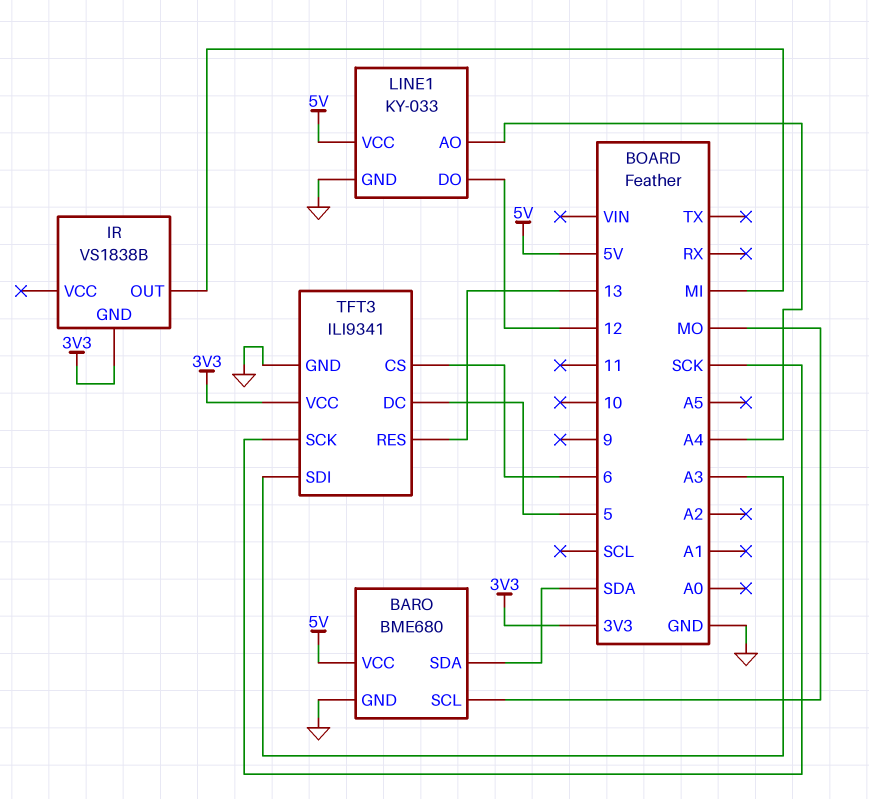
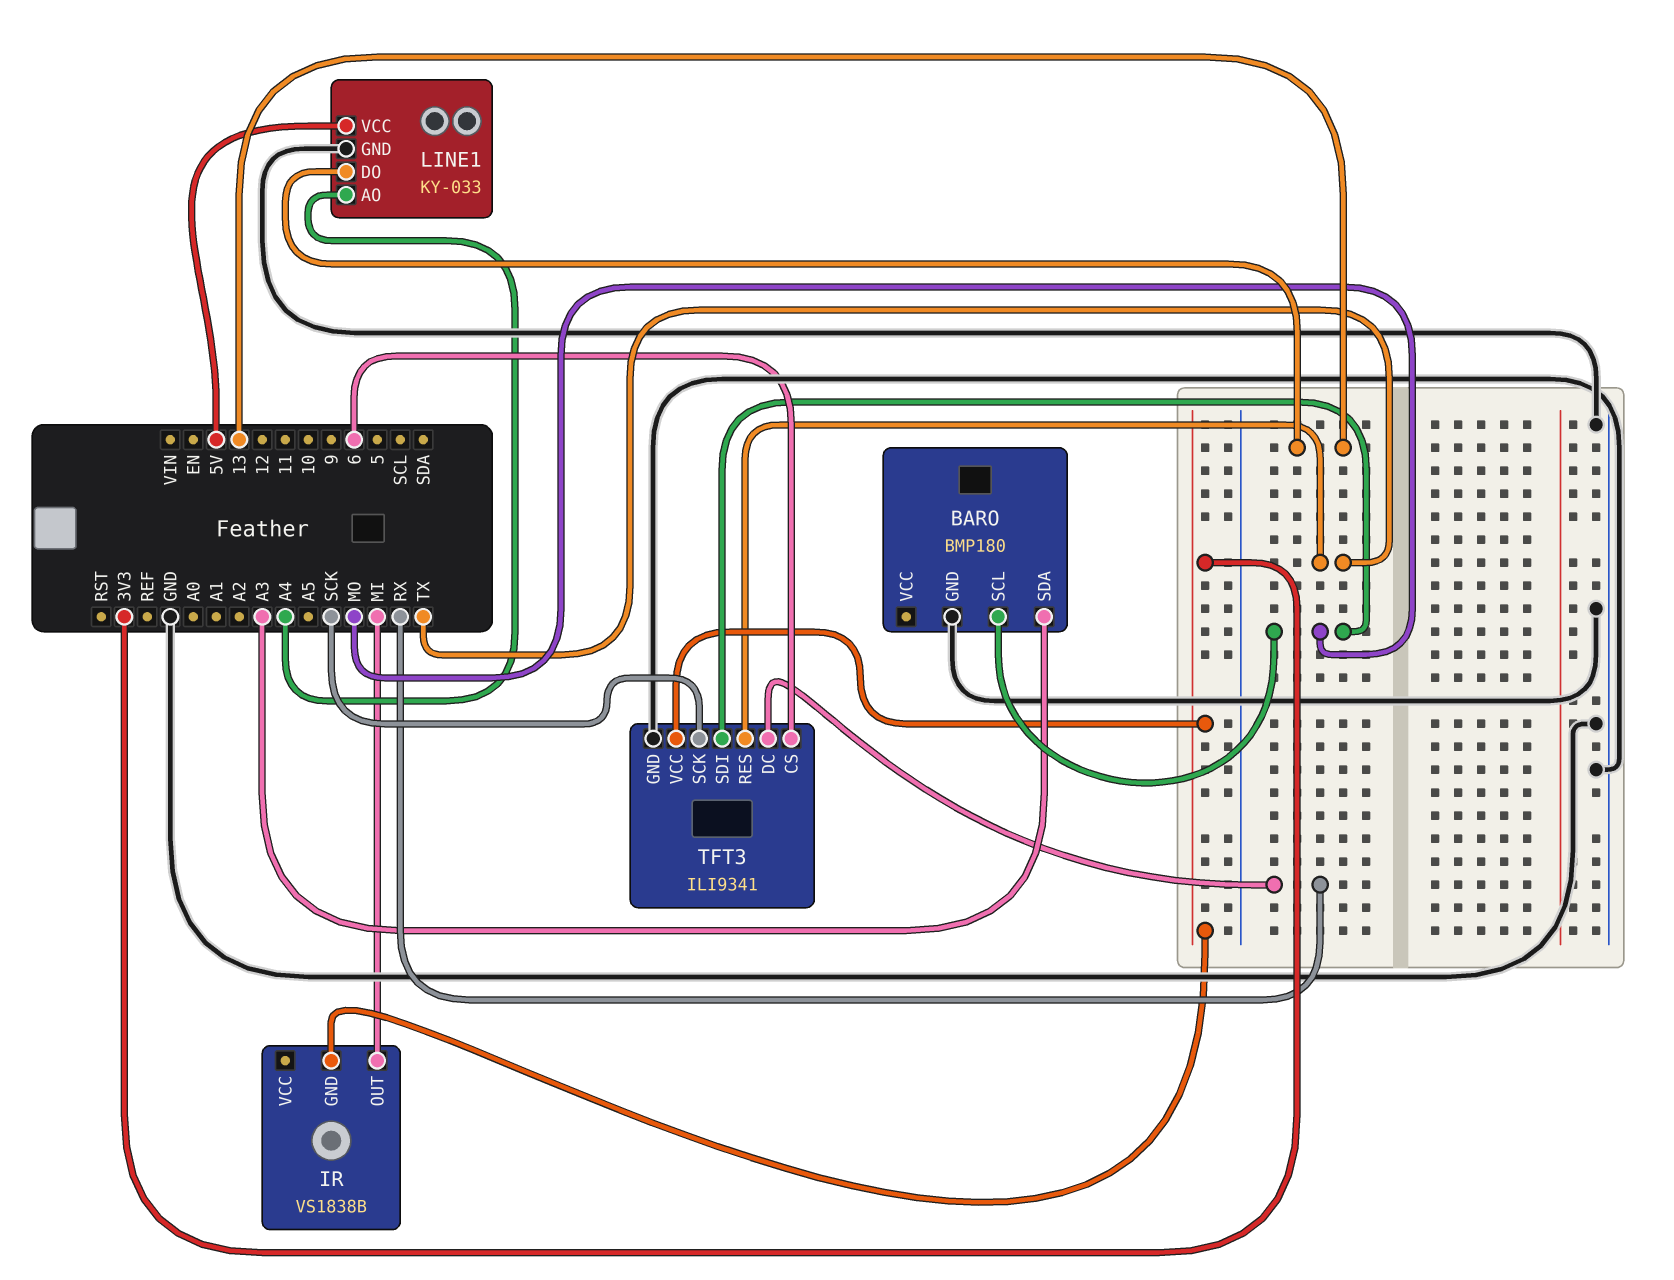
BARO: BME680 -> BMP180
BARO pin SDA: SDA -> A3
BARO pin VCC: 5V -> none
LINE1 pin DO: 12 -> 13
TFT3 pin DC: 5 -> RX
TFT3 pin RES: 13 -> TX
TFT3 pin SDI: A3 -> MO

